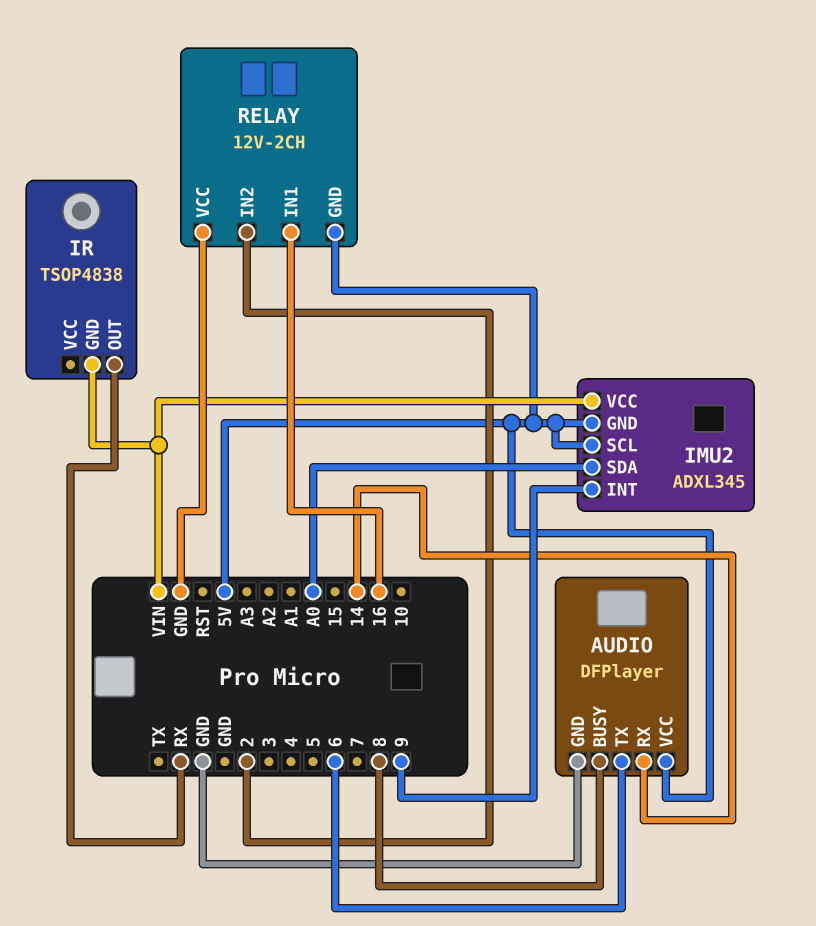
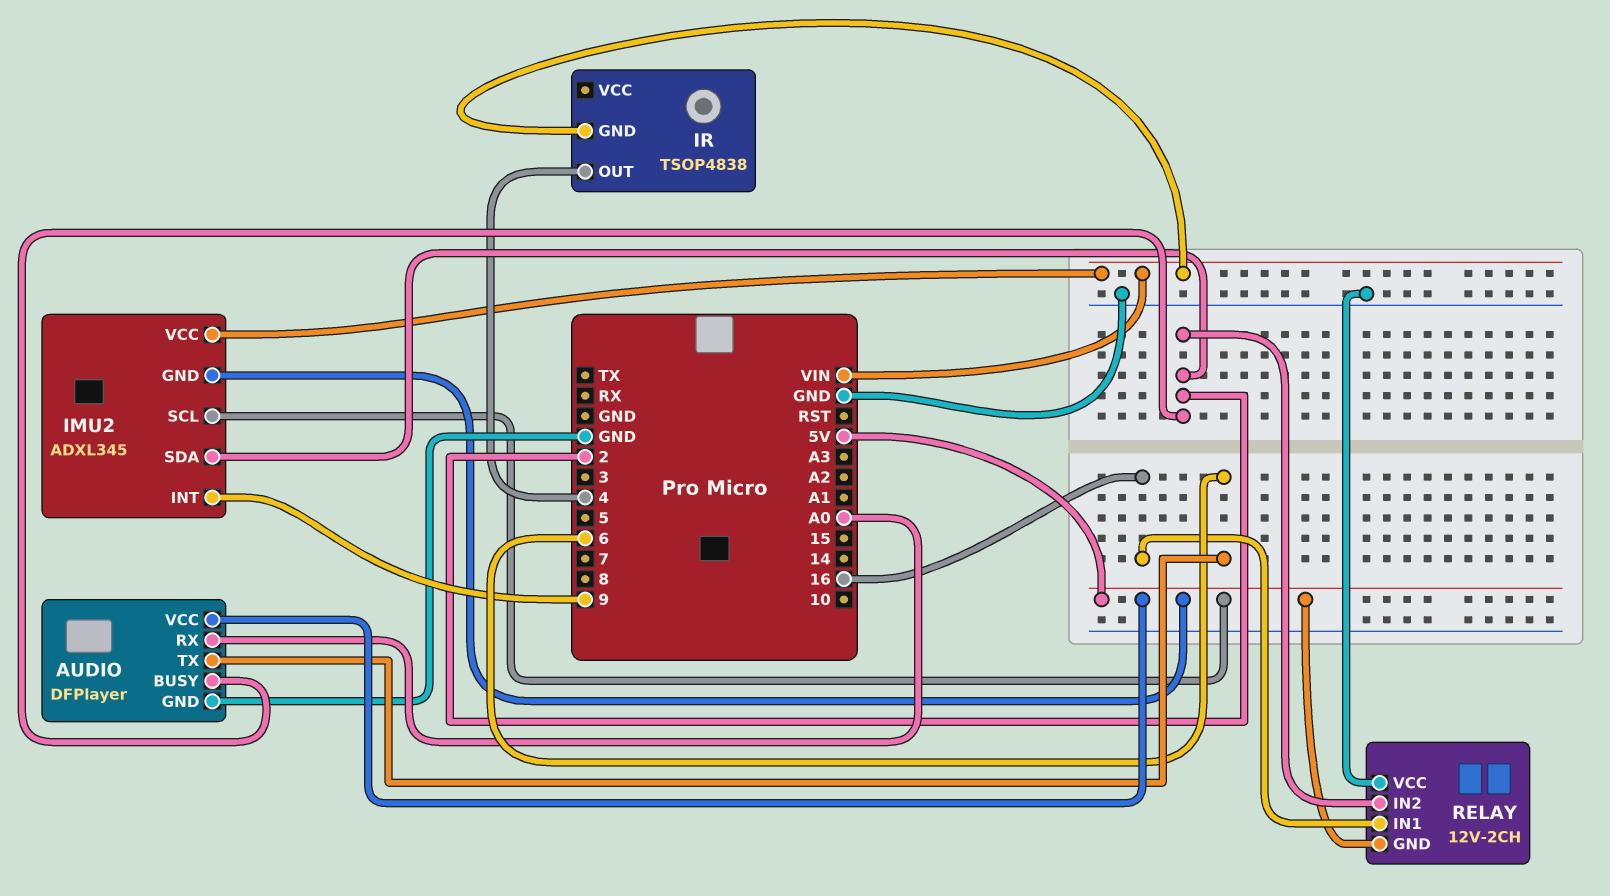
AUDIO pin BUSY: 8 -> 2
AUDIO pin RX: 14 -> A0
IMU2 pin SDA: A0 -> 2
IR pin OUT: RX -> 4

